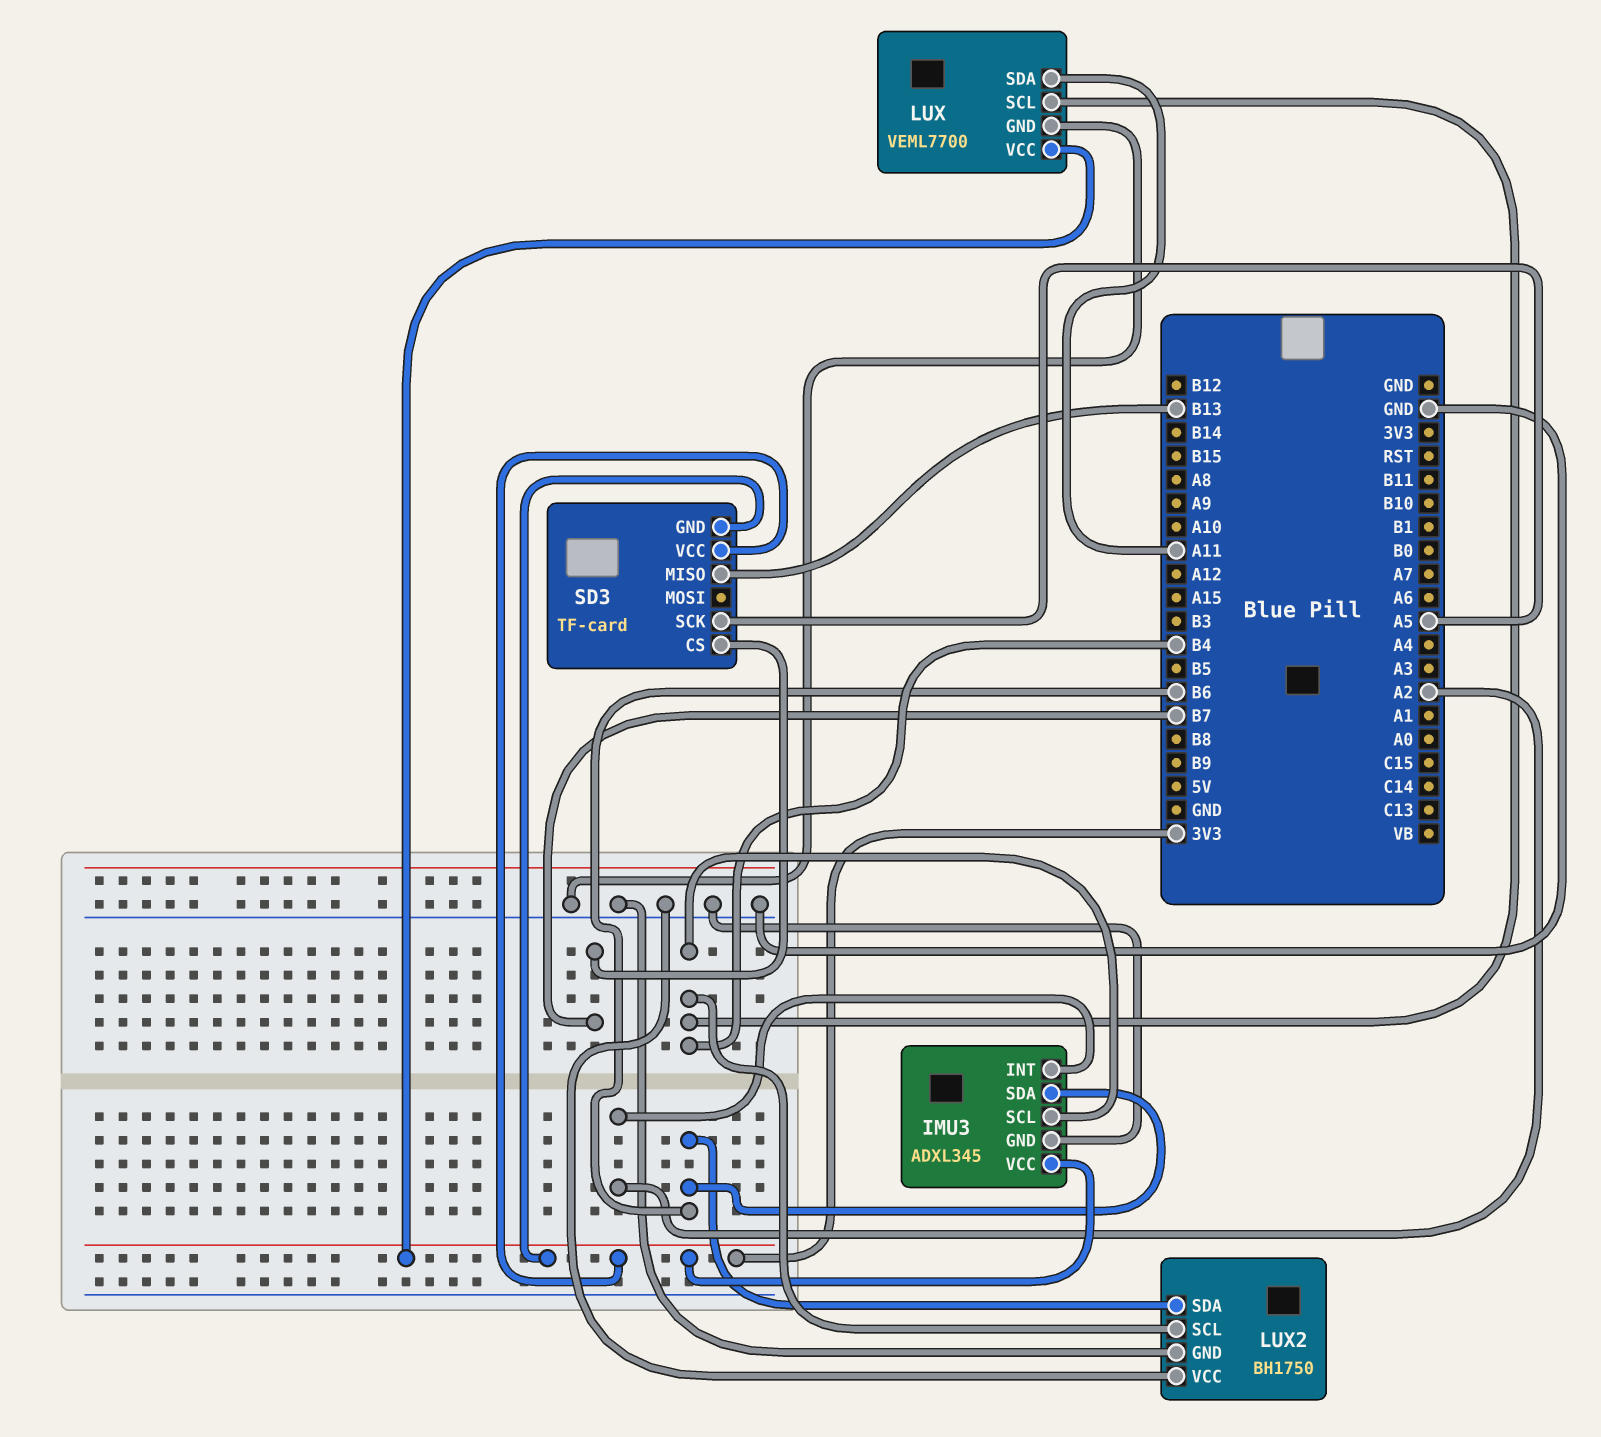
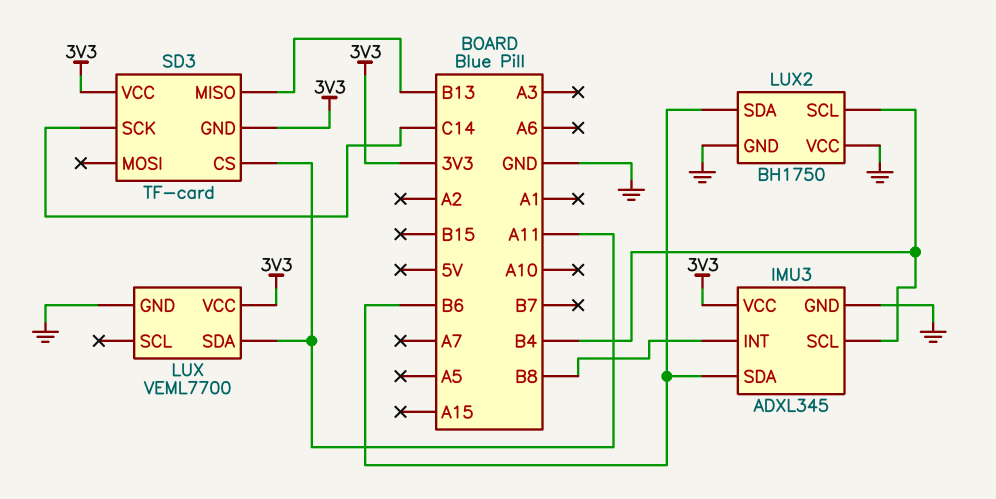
IMU3 pin INT: A2 -> B8
LUX pin SCL: B4 -> none
SD3 pin CS: B7 -> A11
SD3 pin SCK: A5 -> C14

